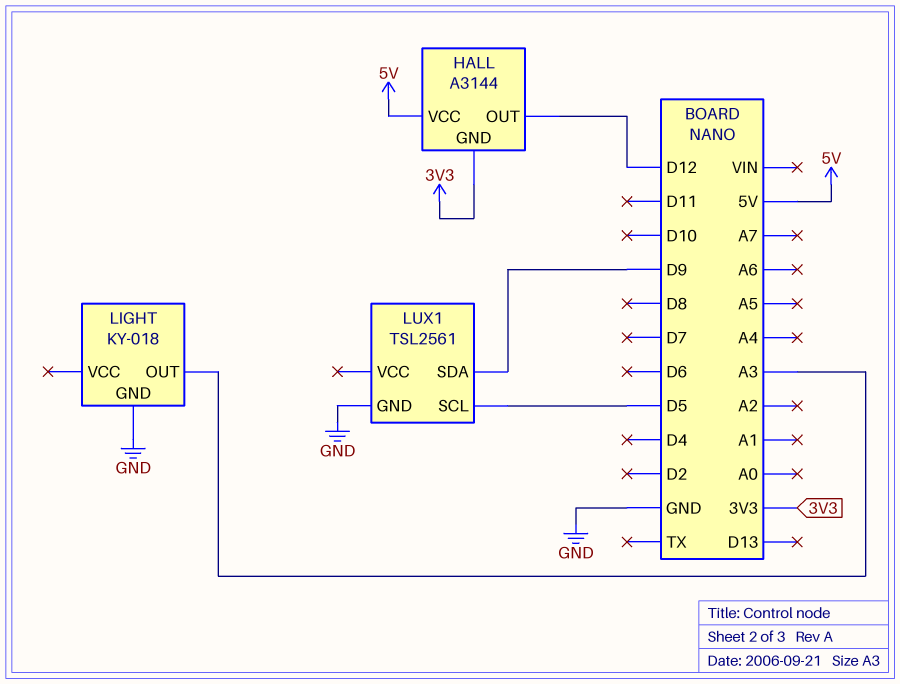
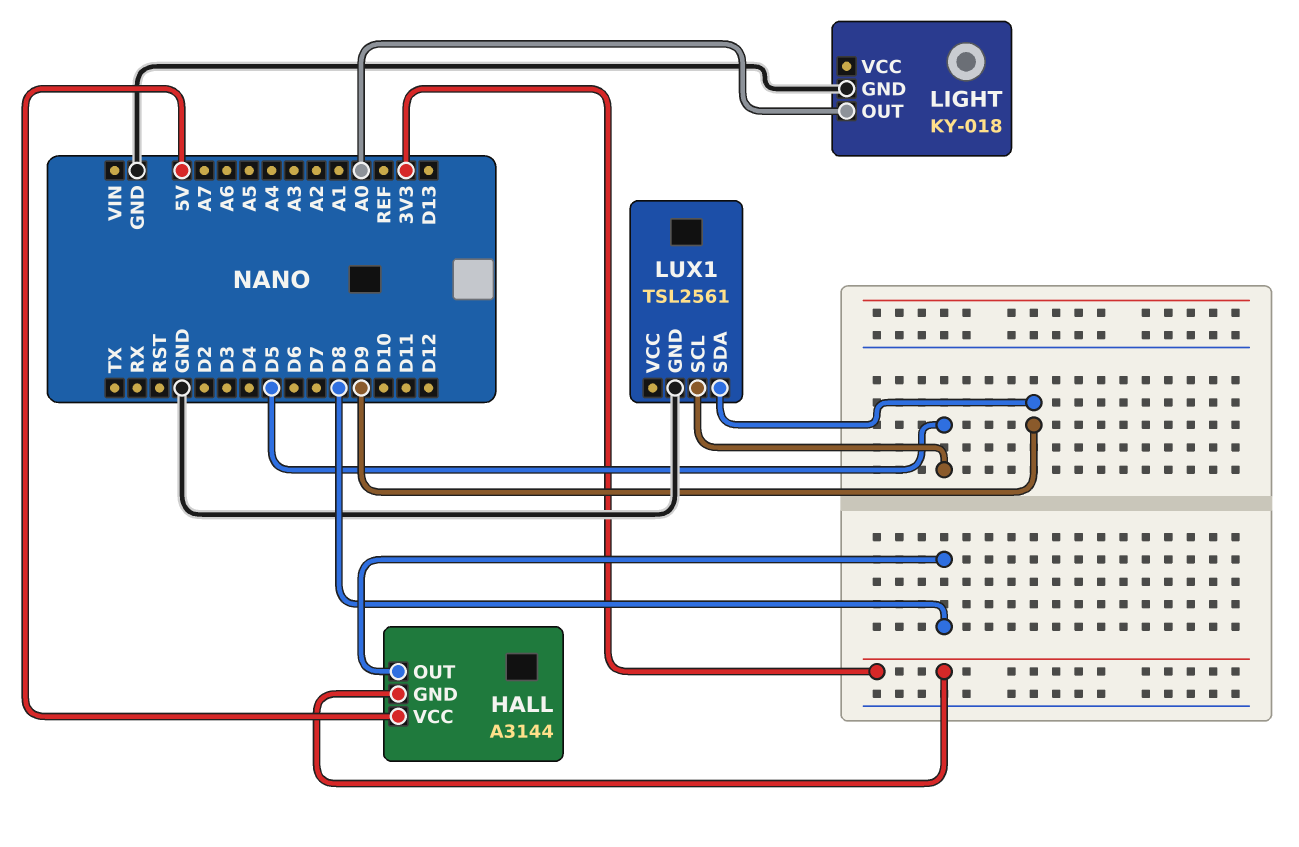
HALL pin OUT: D12 -> D8
LIGHT pin OUT: A3 -> A0

